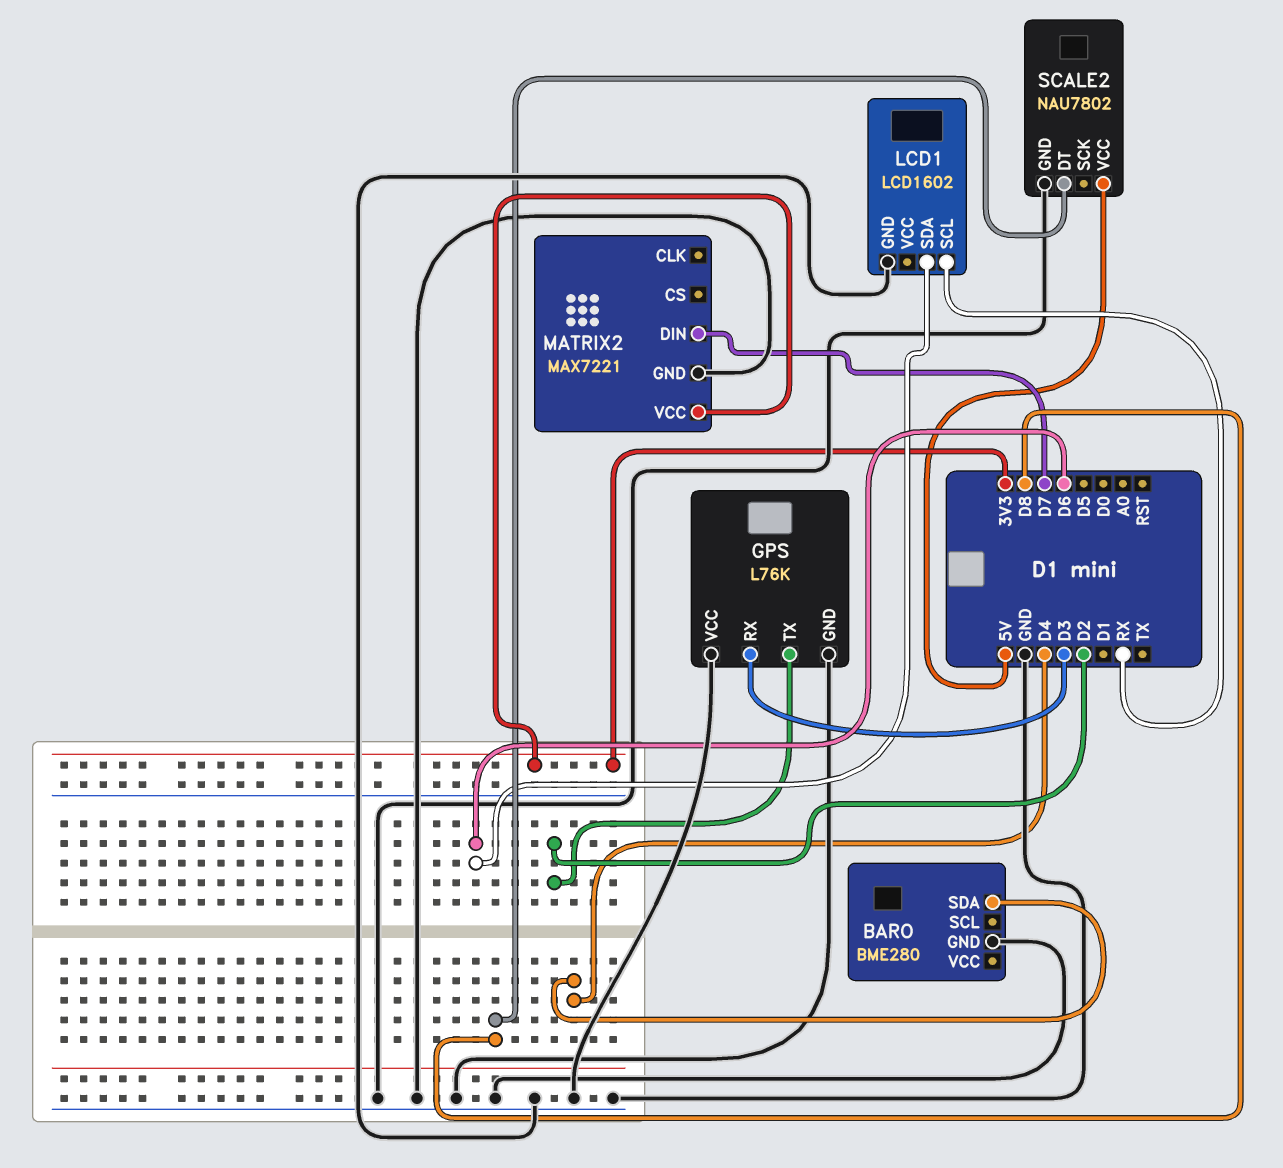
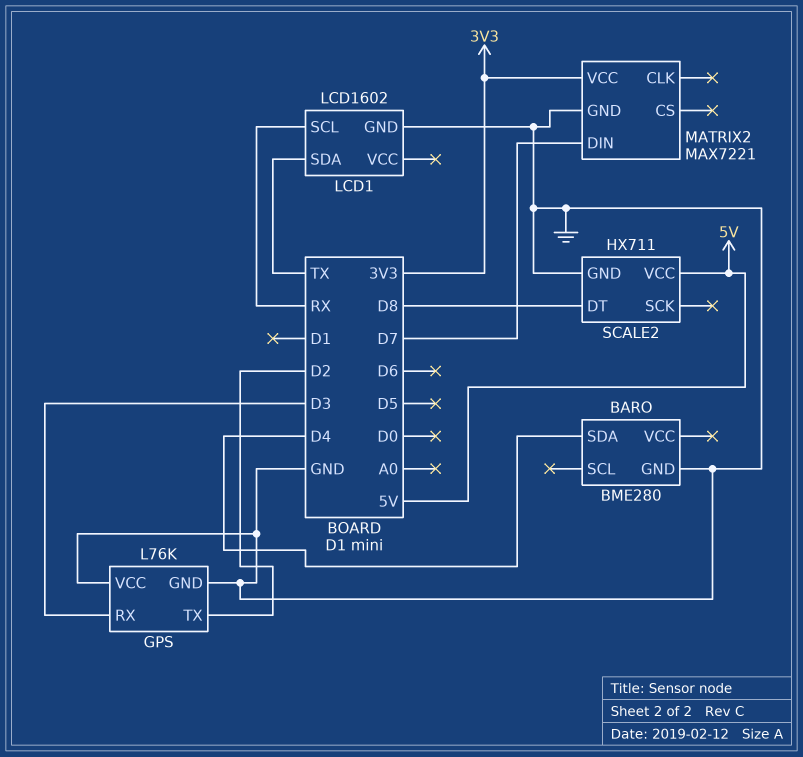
LCD1 pin SDA: D6 -> TX
SCALE2: NAU7802 -> HX711

